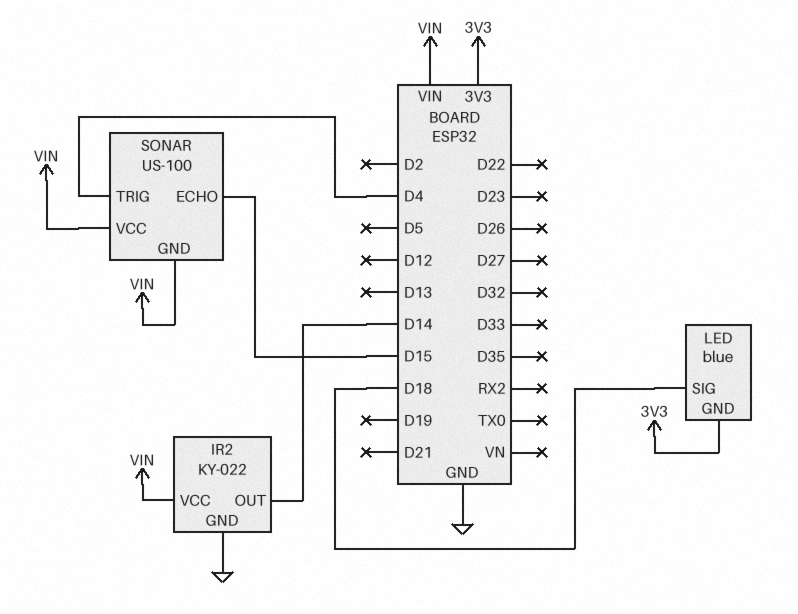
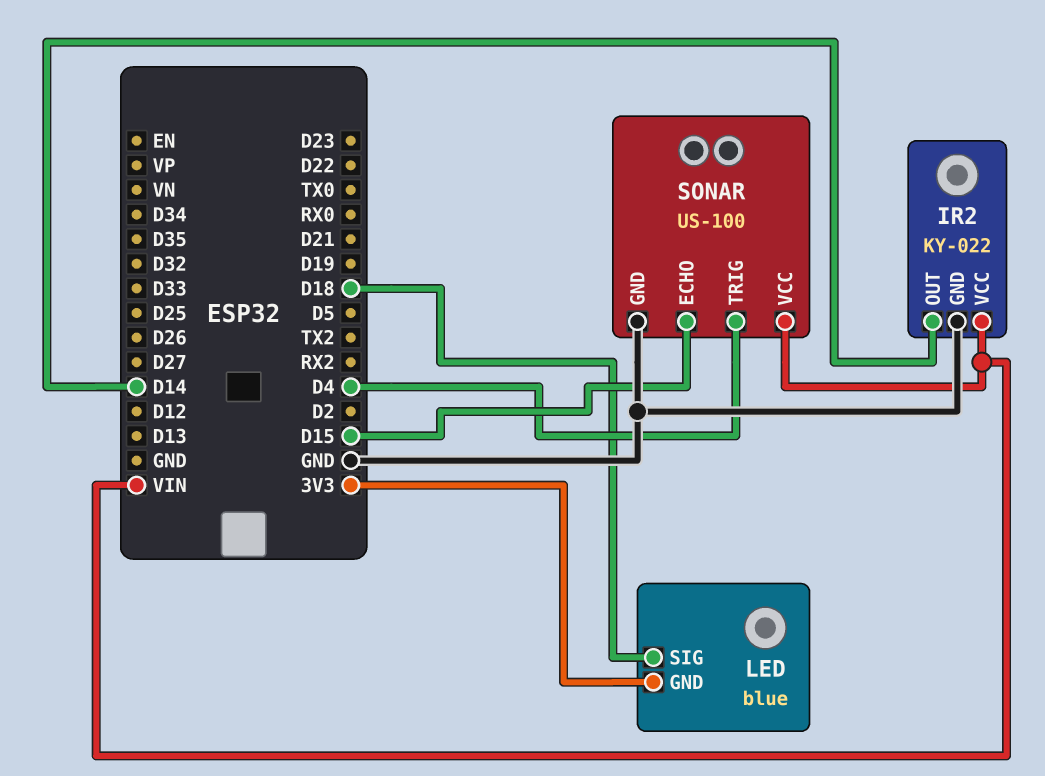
SONAR pin GND: VIN -> GND

